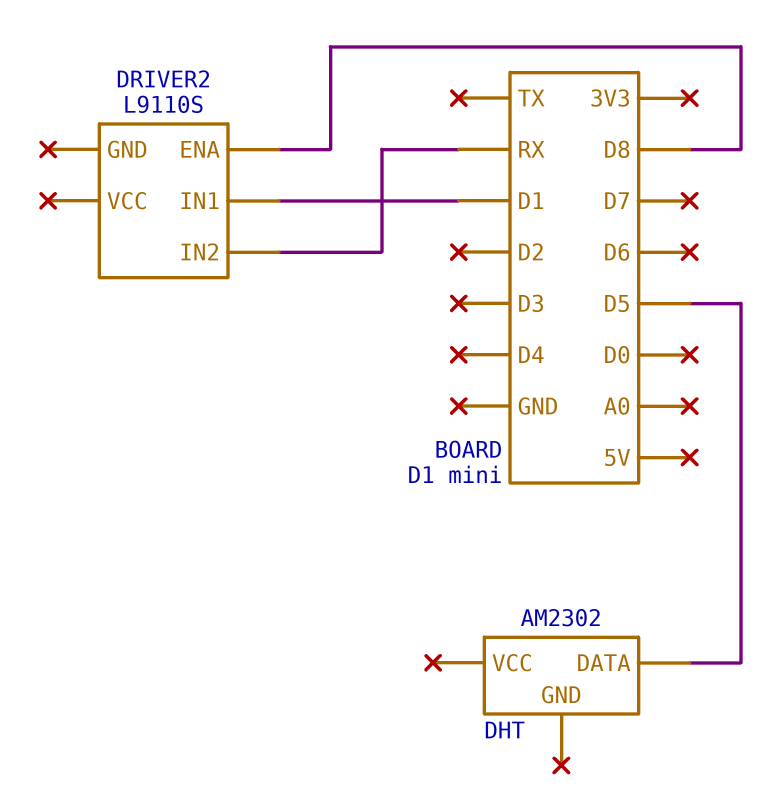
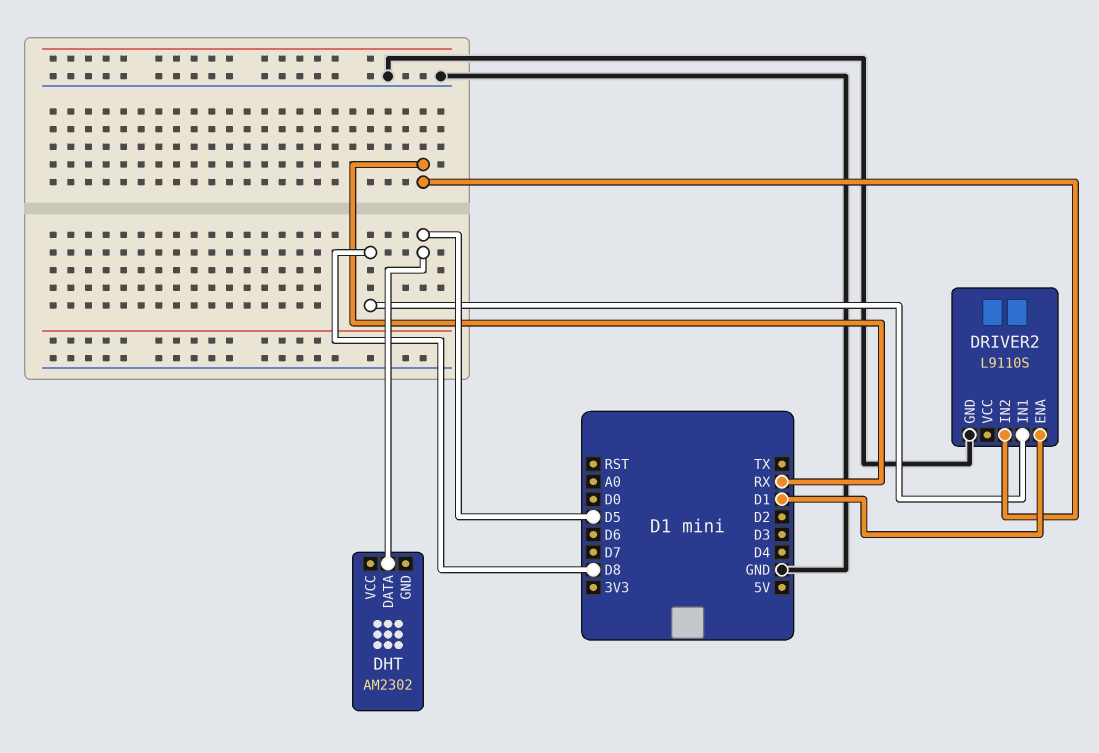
DRIVER2 pin ENA: D8 -> D1
DRIVER2 pin GND: none -> GND
DRIVER2 pin IN1: D1 -> D8

